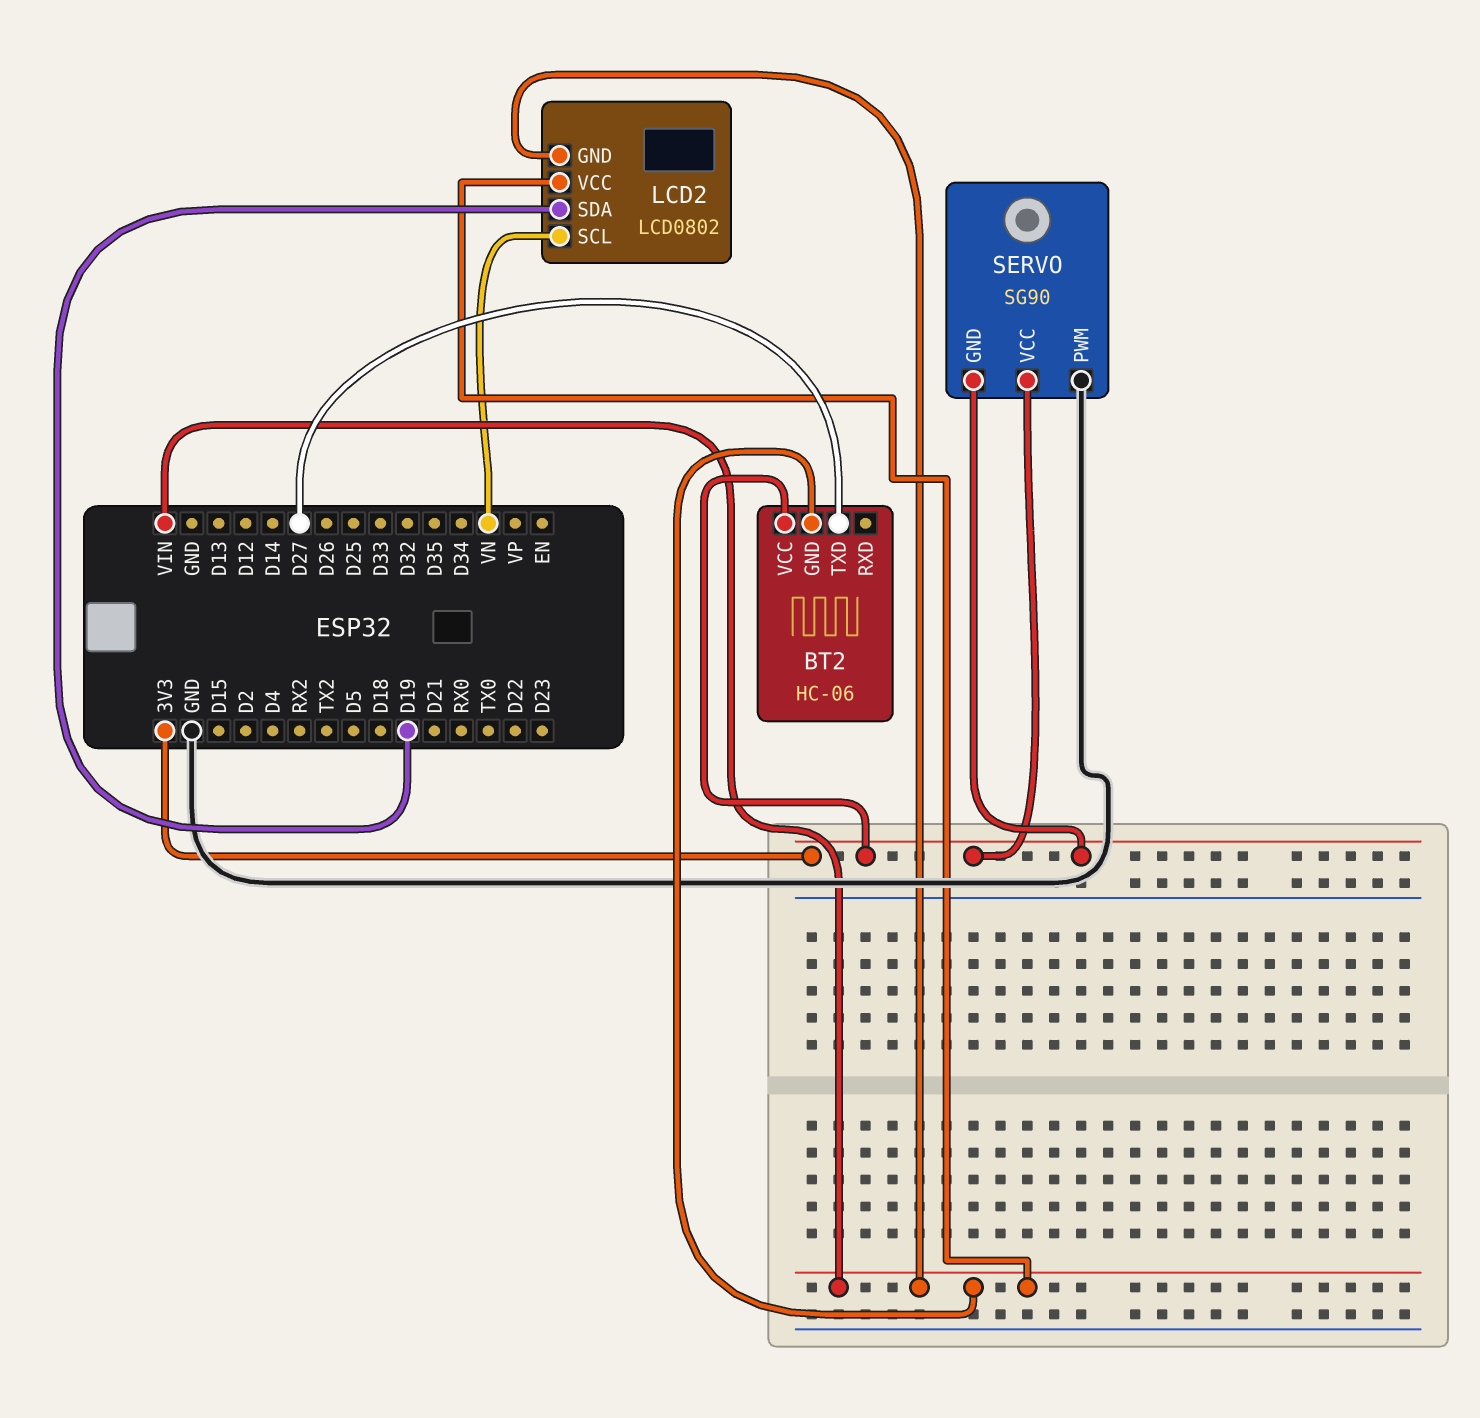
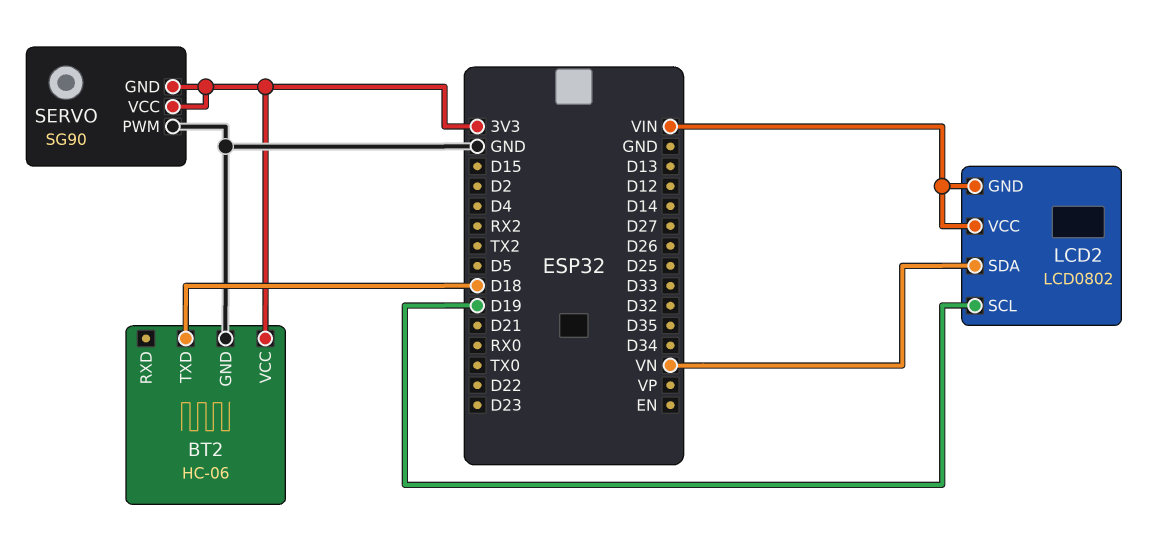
BT2 pin GND: VIN -> GND
BT2 pin TXD: D27 -> D18
LCD2 pin SCL: VN -> D19
LCD2 pin SDA: D19 -> VN

